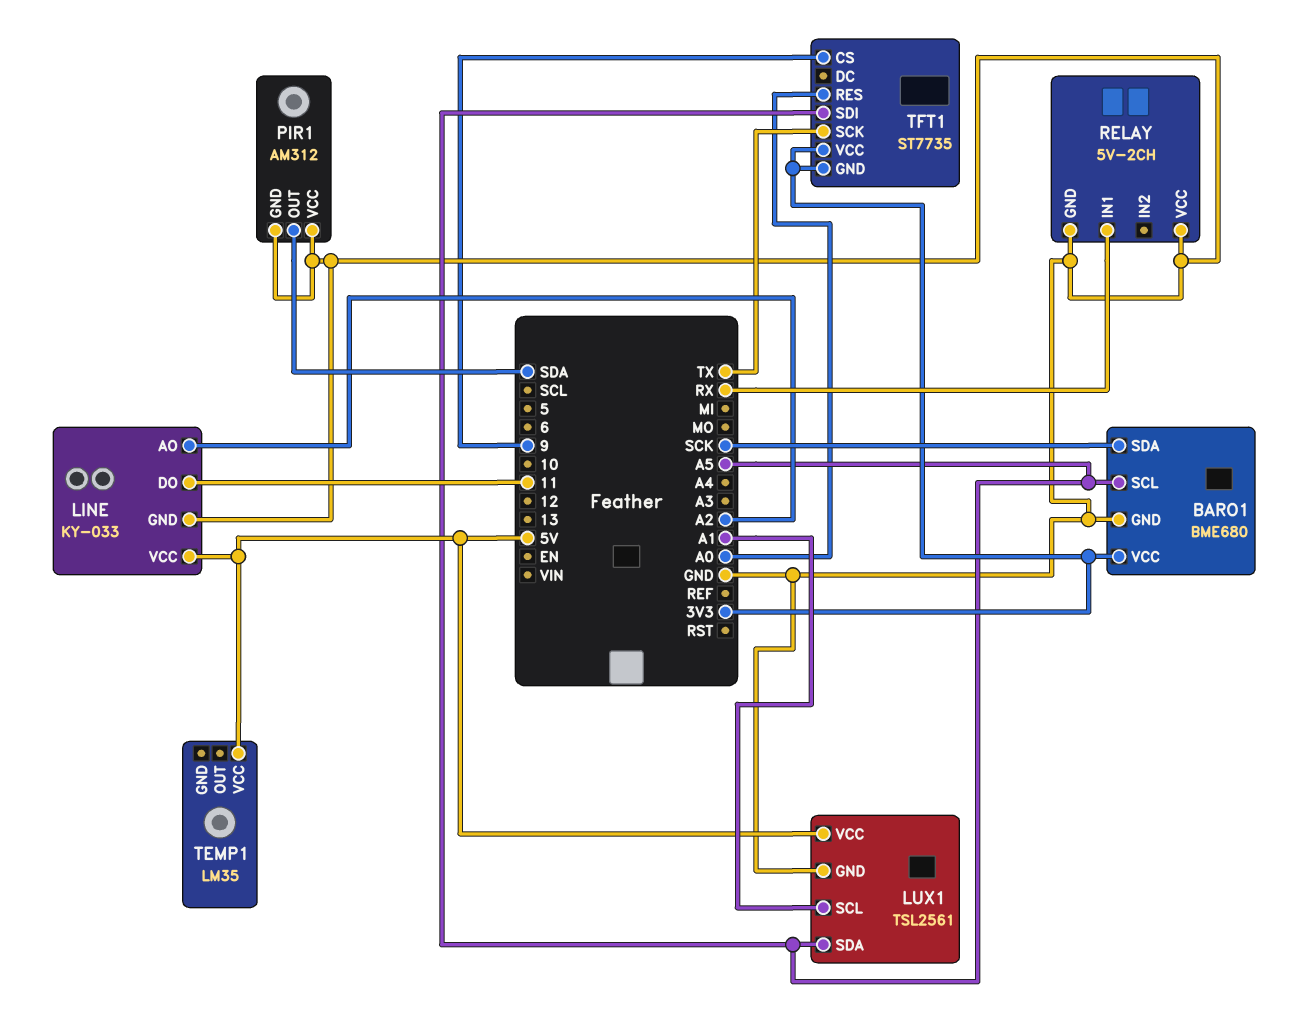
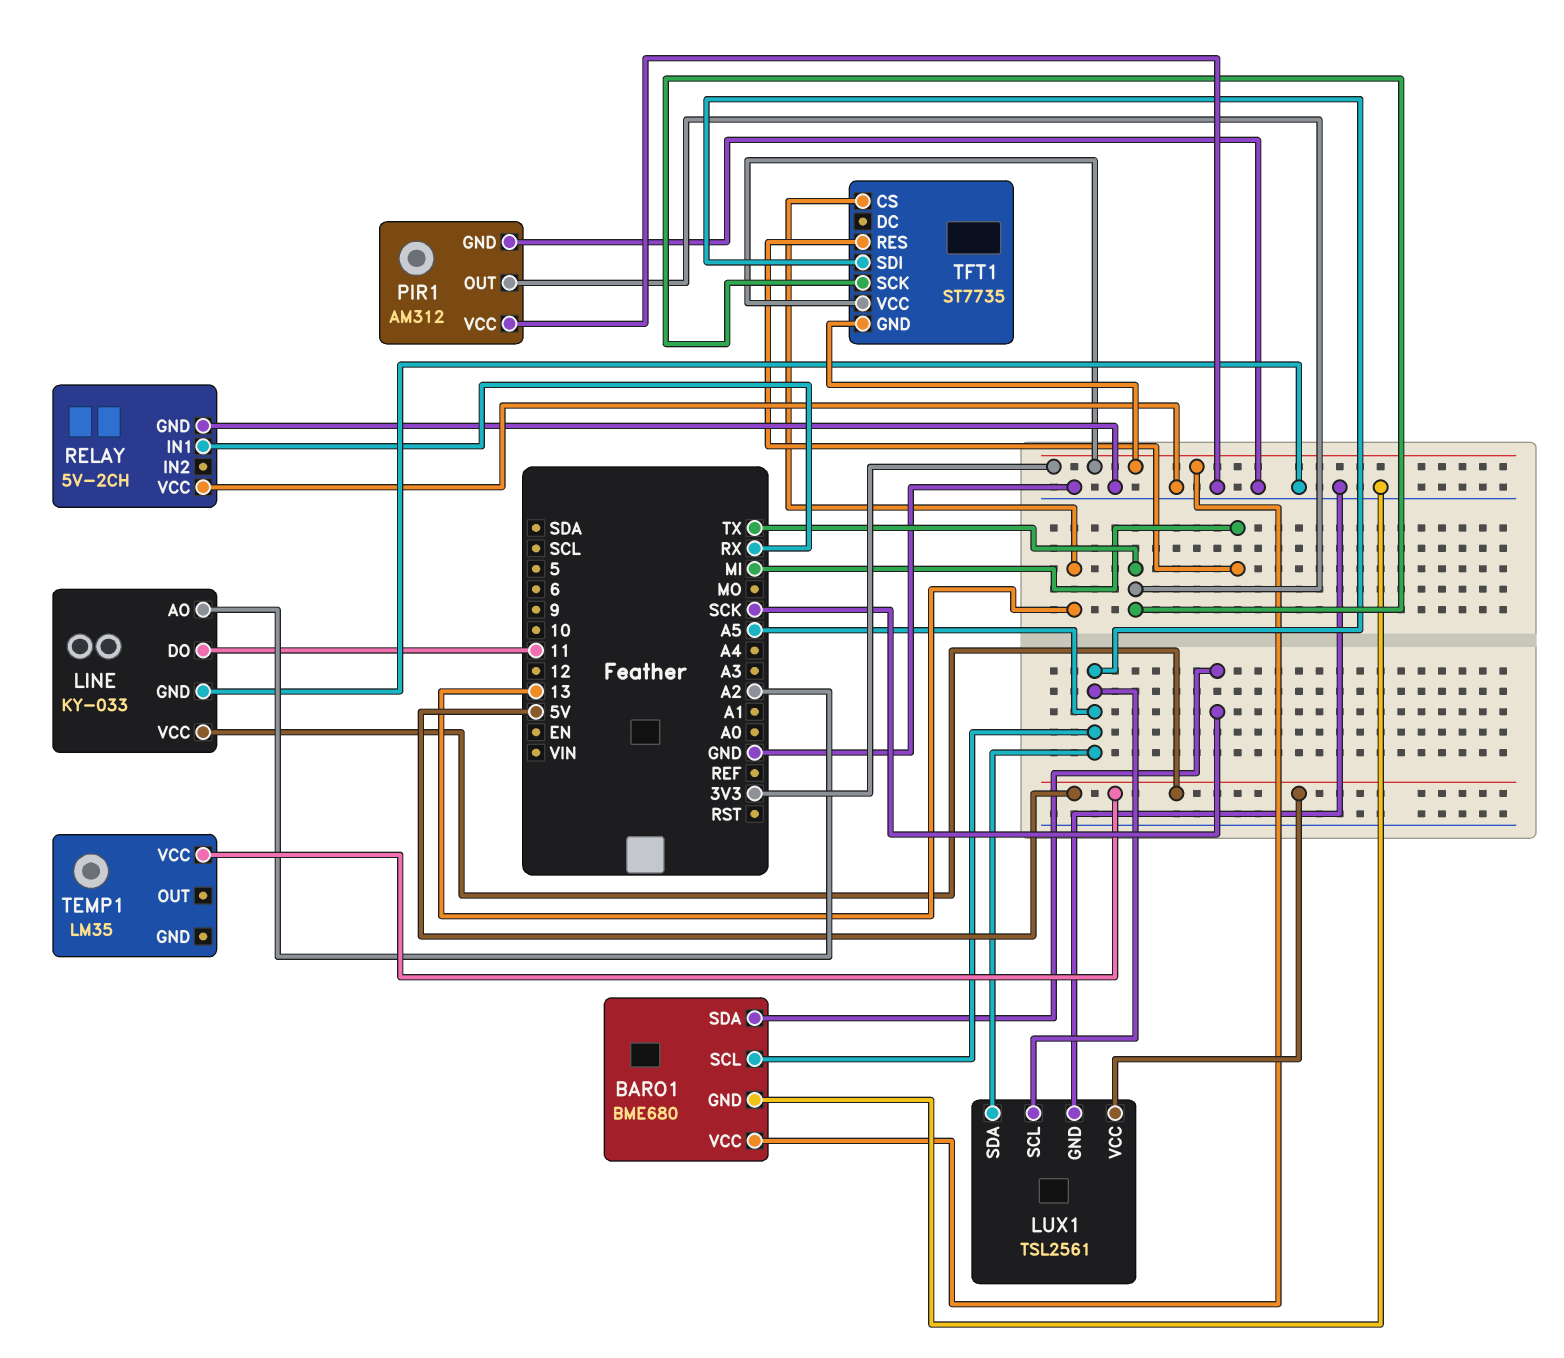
LUX1 pin SCL: A1 -> A5
PIR1 pin OUT: SDA -> TX
TFT1 pin CS: 9 -> 13
TFT1 pin RES: A0 -> MI

